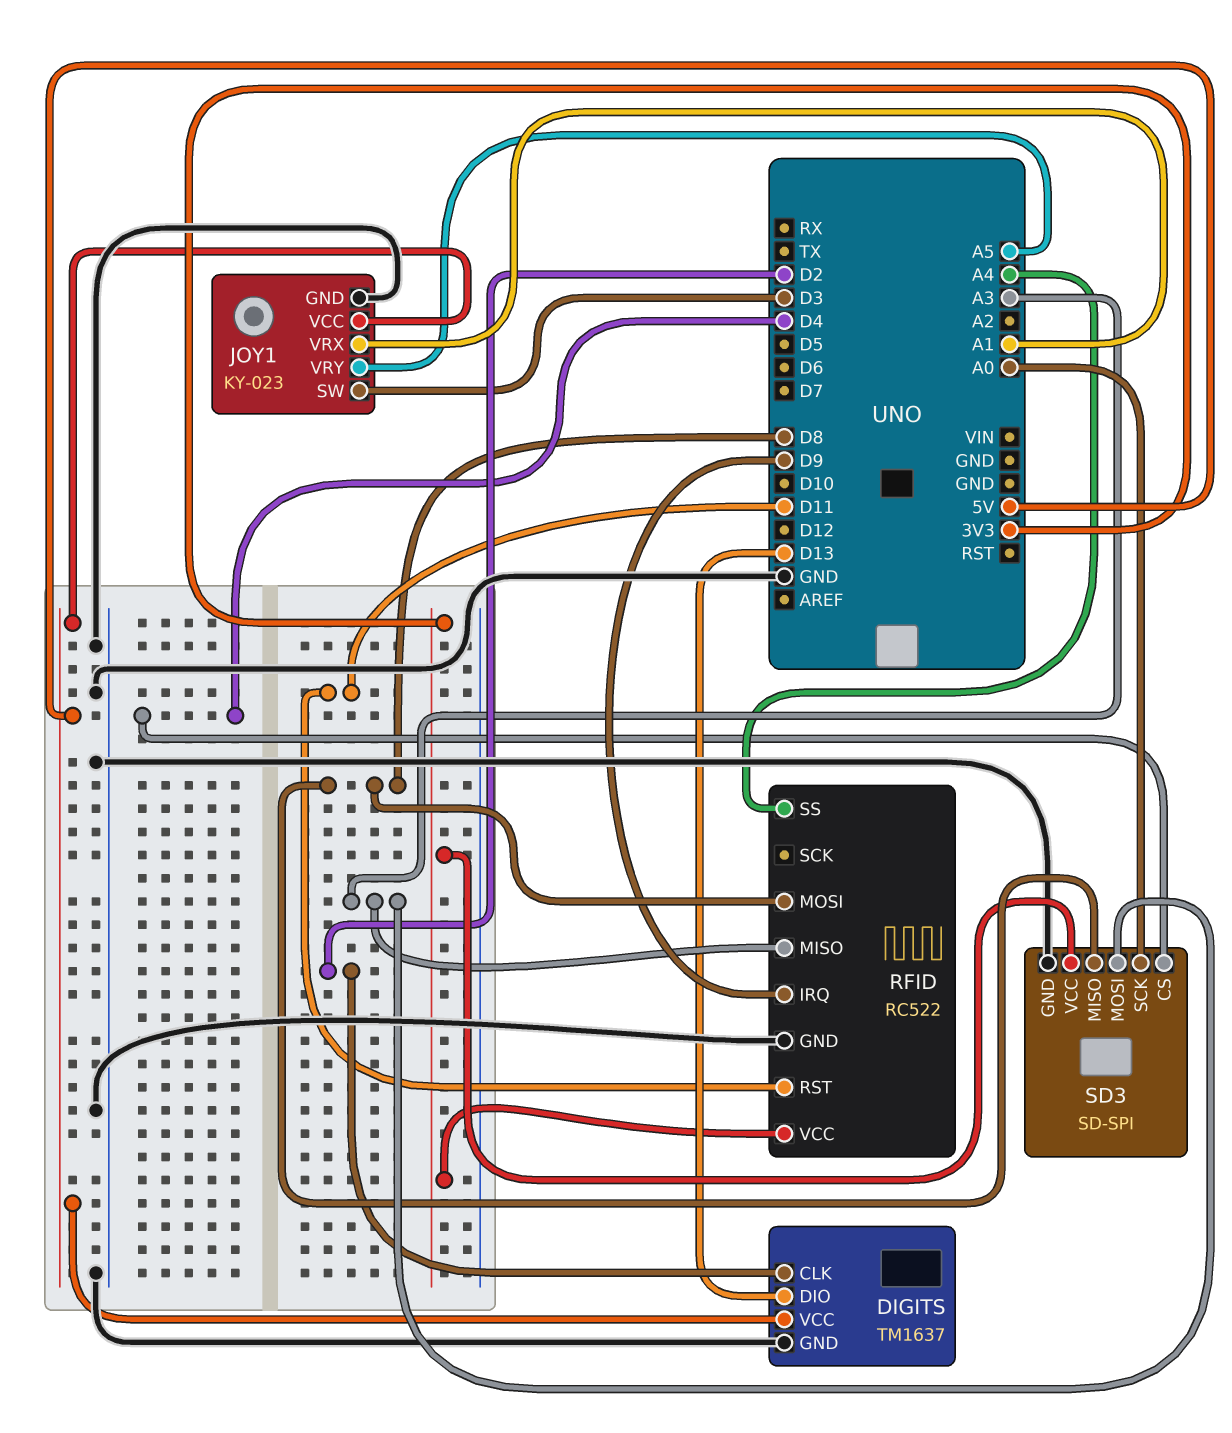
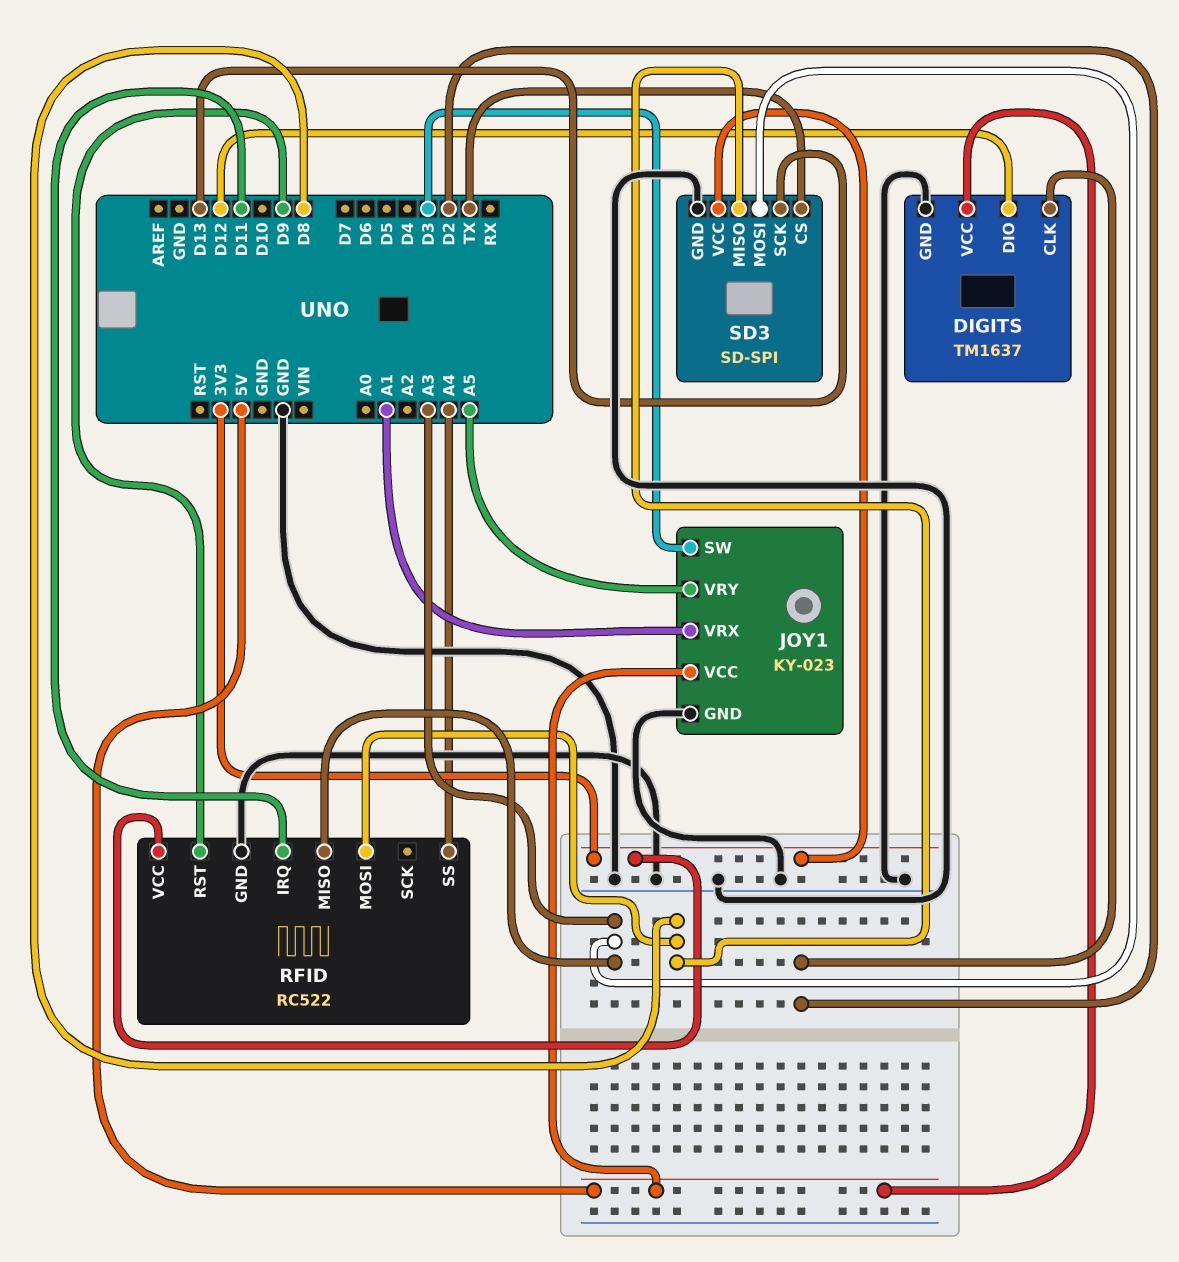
DIGITS pin DIO: D13 -> D12
RFID pin IRQ: D9 -> D11
RFID pin RST: D11 -> D9
SD3 pin CS: D4 -> TX
SD3 pin SCK: A0 -> D13

